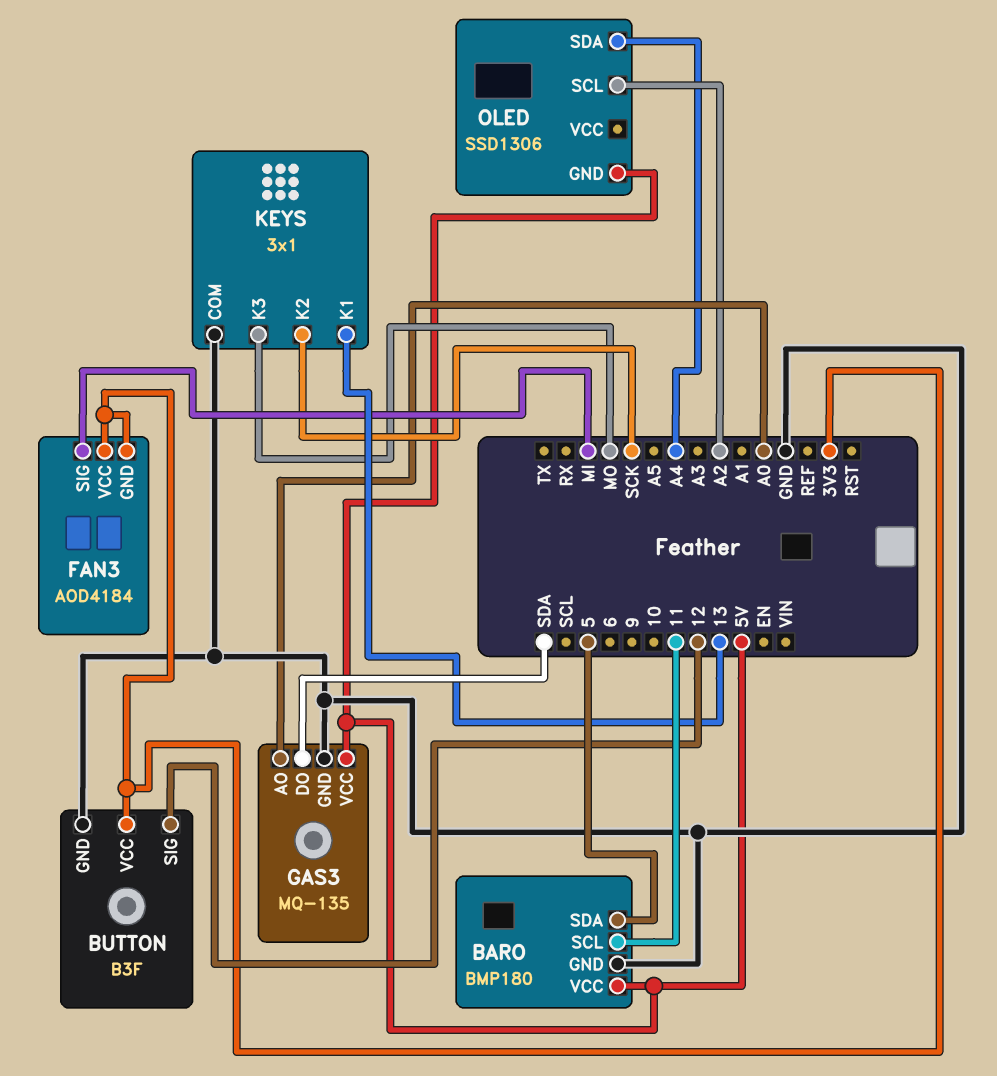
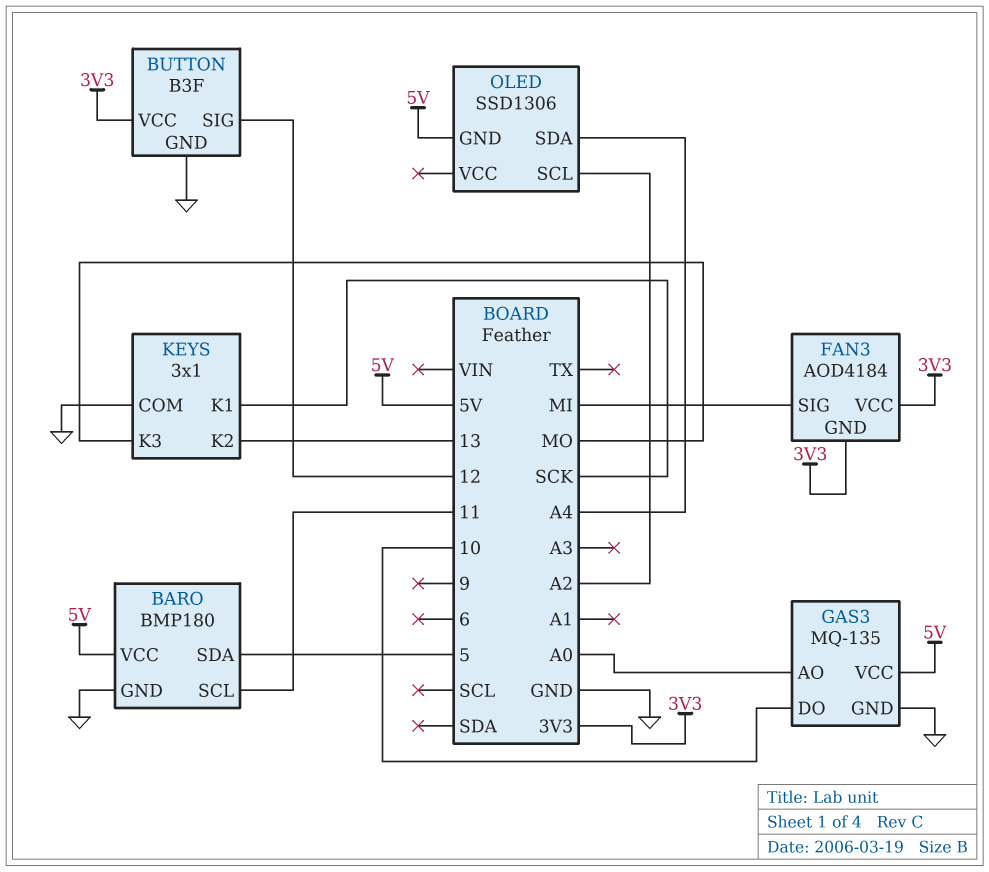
GAS3 pin DO: SDA -> 10
KEYS pin K1: 13 -> SCK
KEYS pin K2: SCK -> 13

